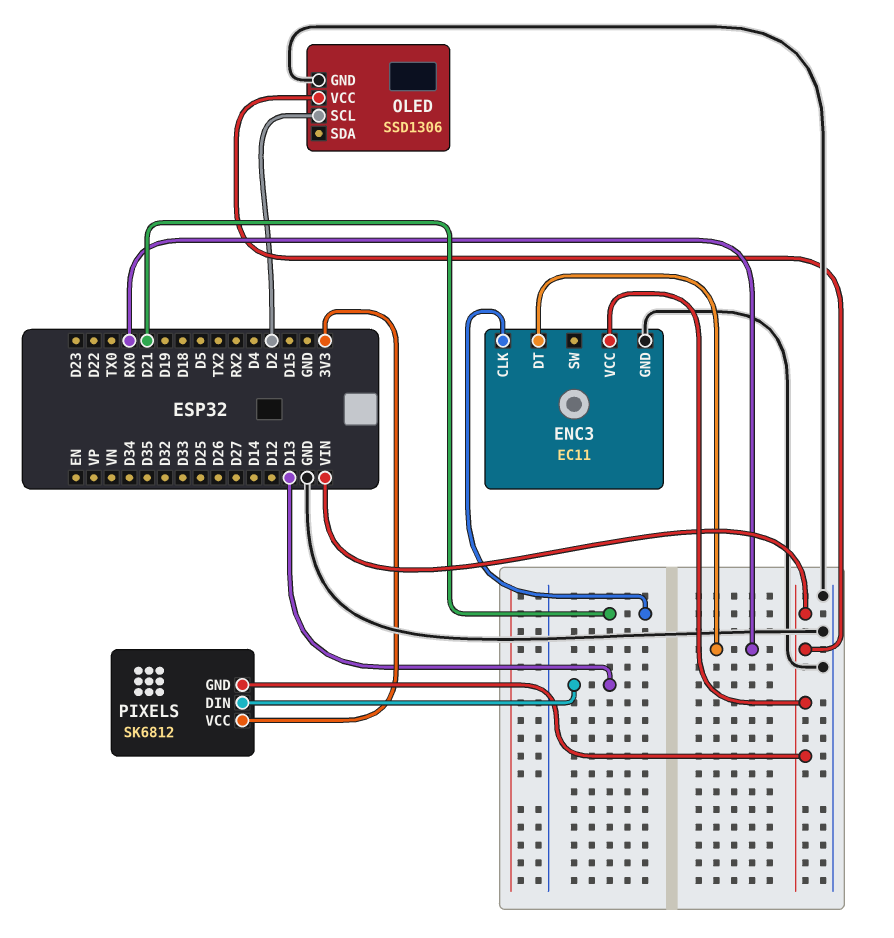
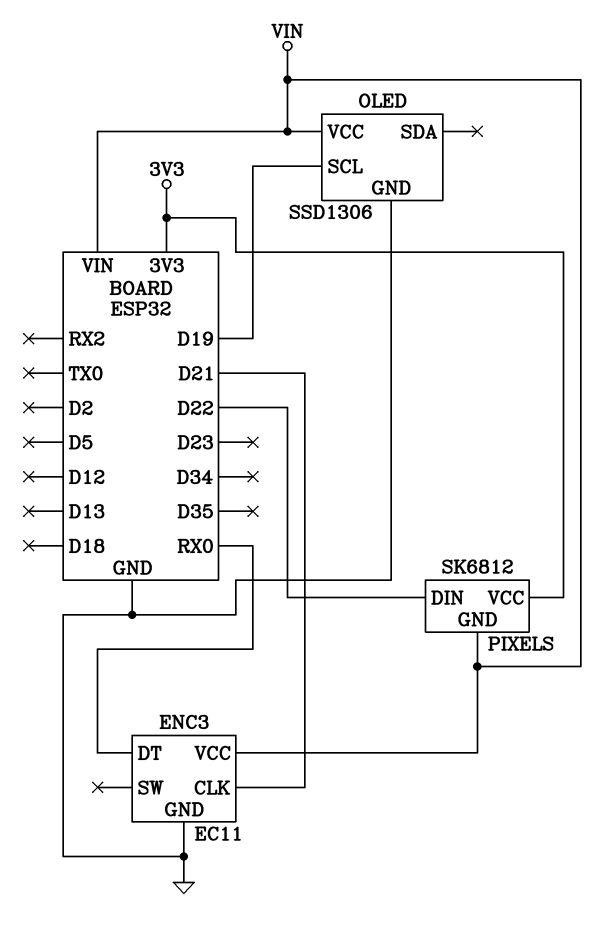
OLED pin SCL: D2 -> D19
PIXELS pin DIN: D13 -> D22

